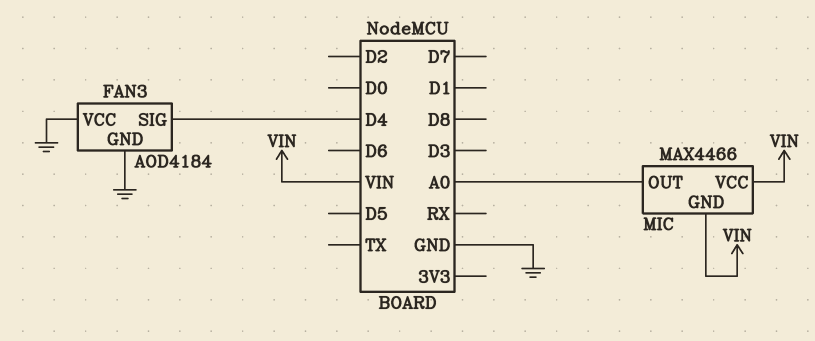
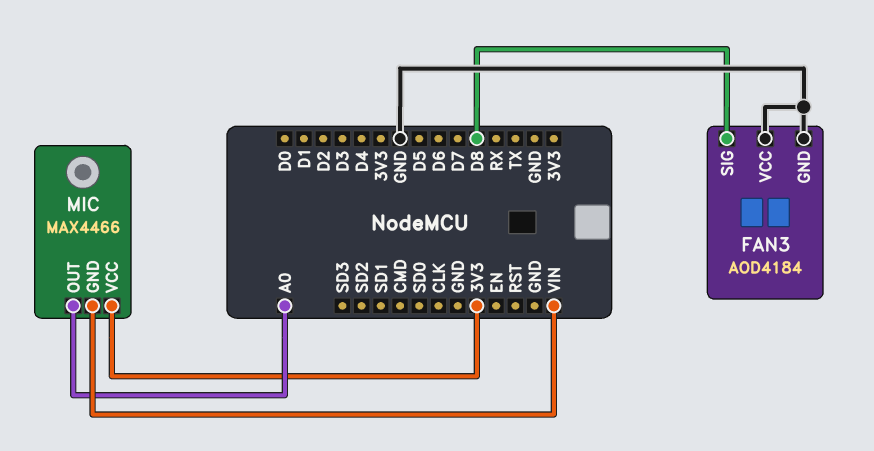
FAN3 pin SIG: D4 -> D8
MIC pin VCC: VIN -> 3V3

